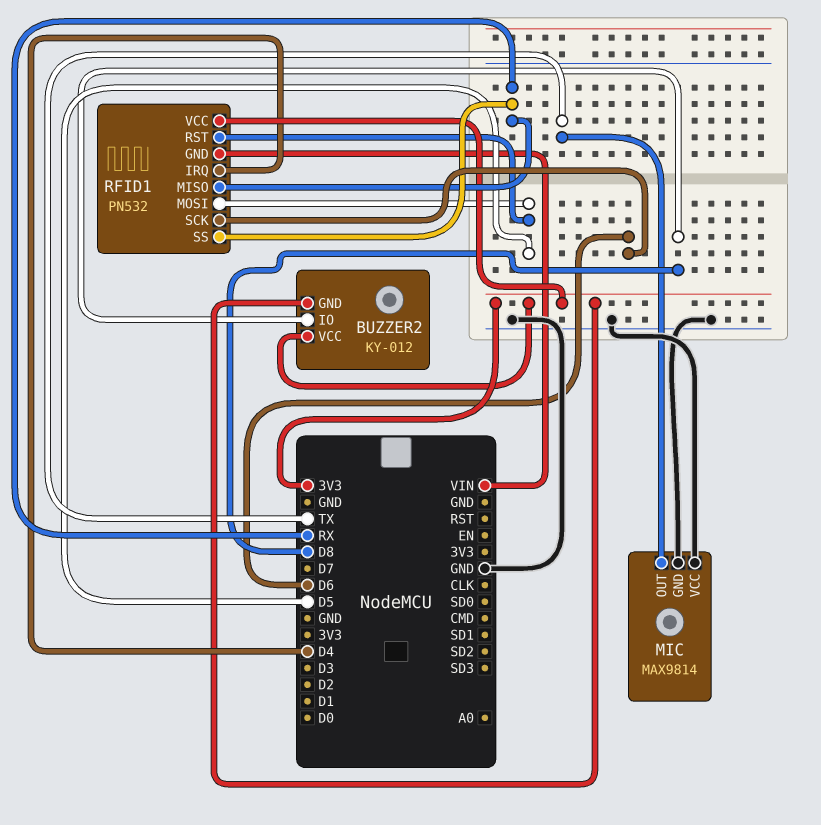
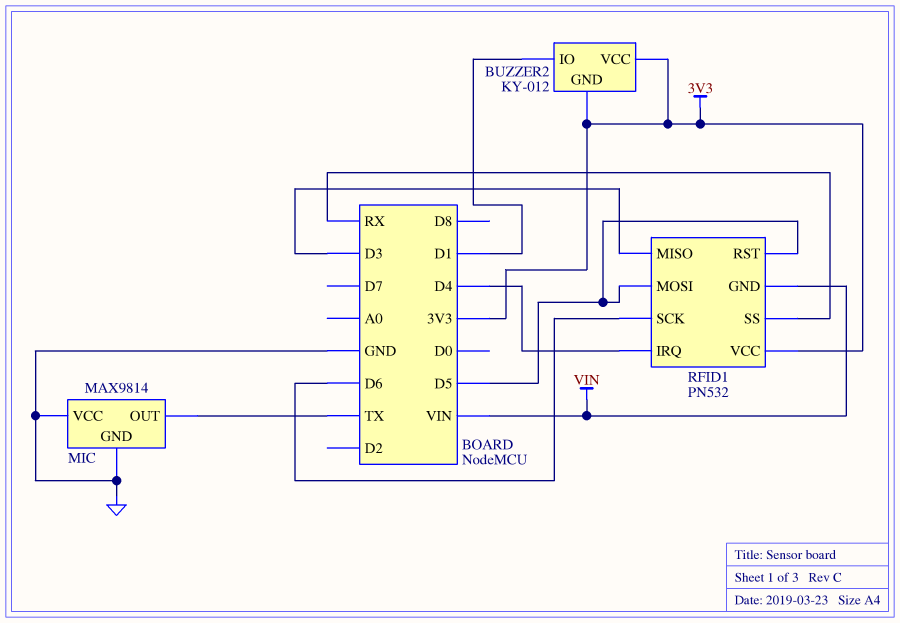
BUZZER2 pin IO: D8 -> D1
RFID1 pin MISO: RX -> D3

